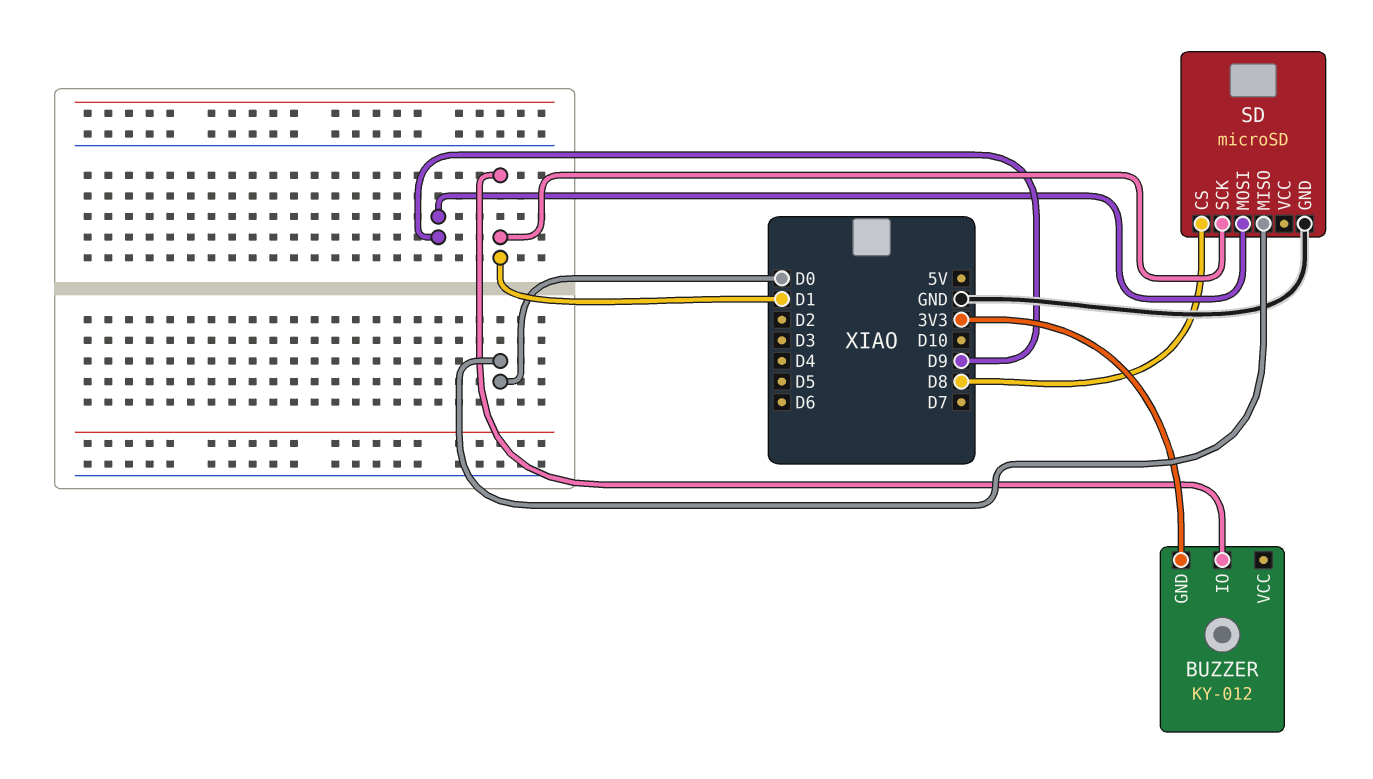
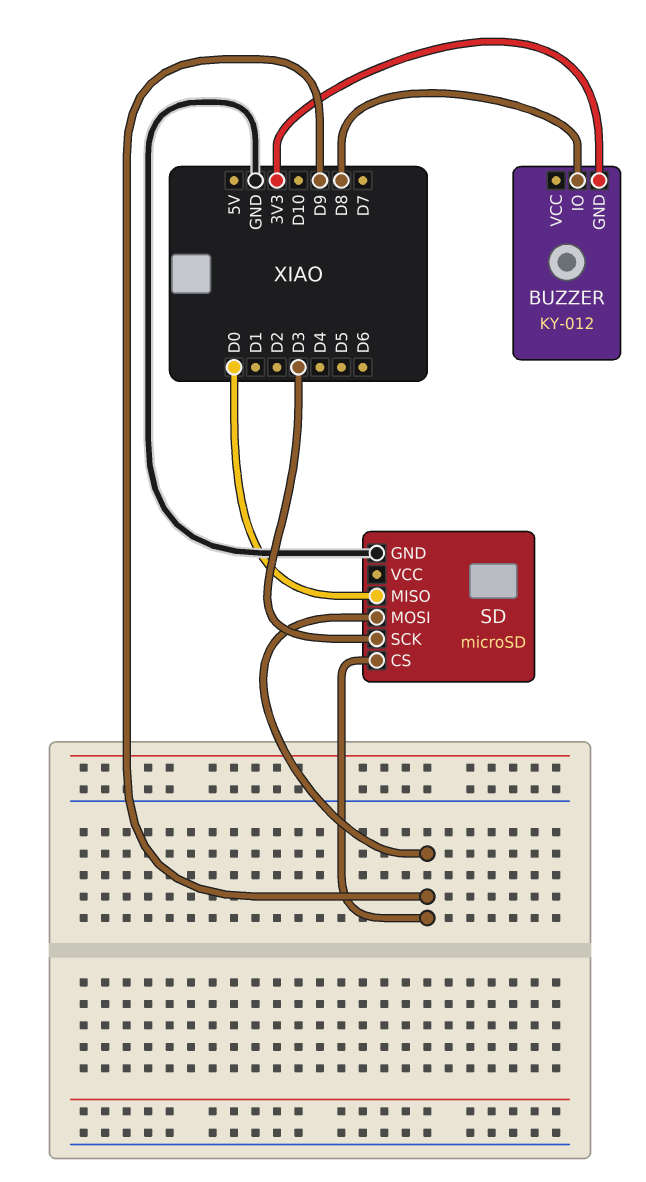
BUZZER pin IO: D1 -> D8
SD pin CS: D8 -> D9
SD pin SCK: D1 -> D3

